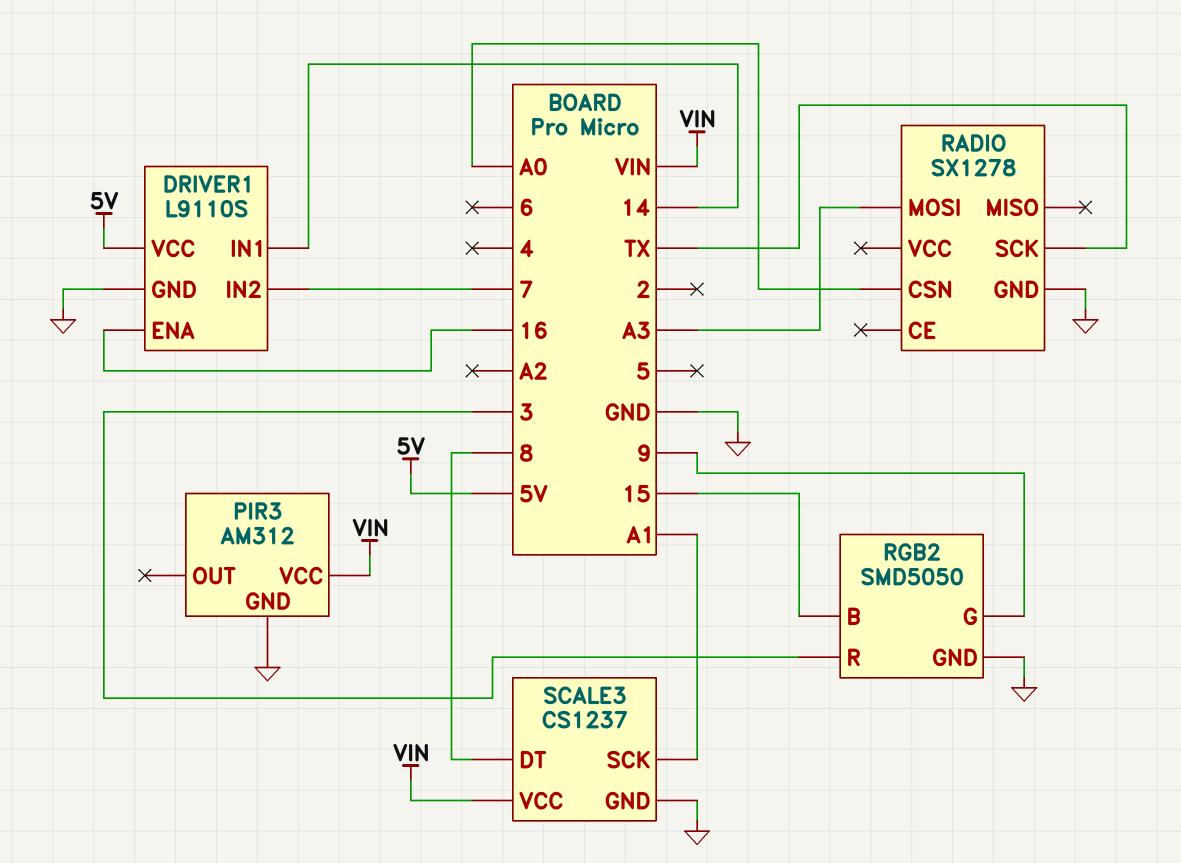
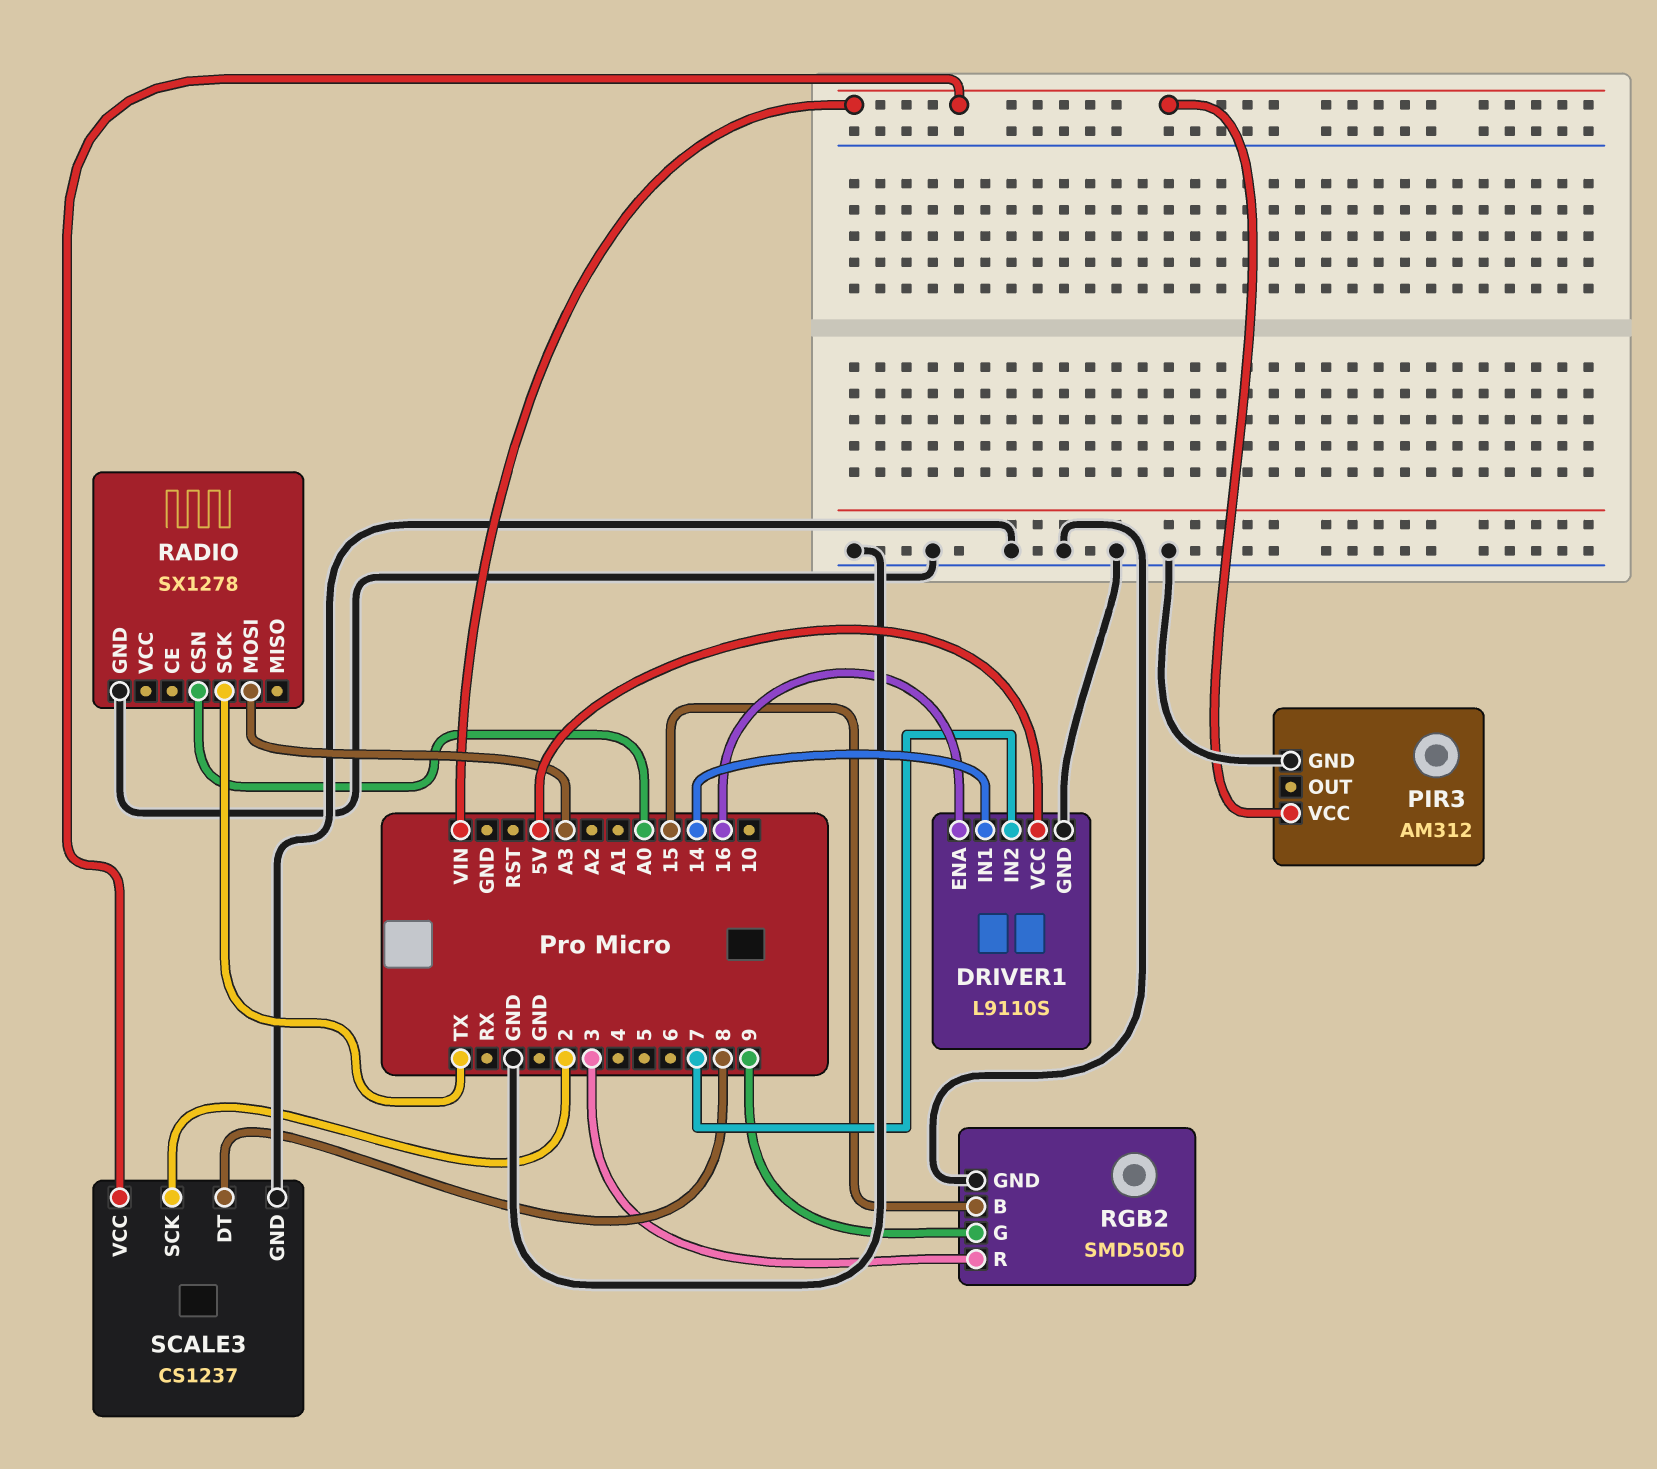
SCALE3 pin SCK: A1 -> 2

